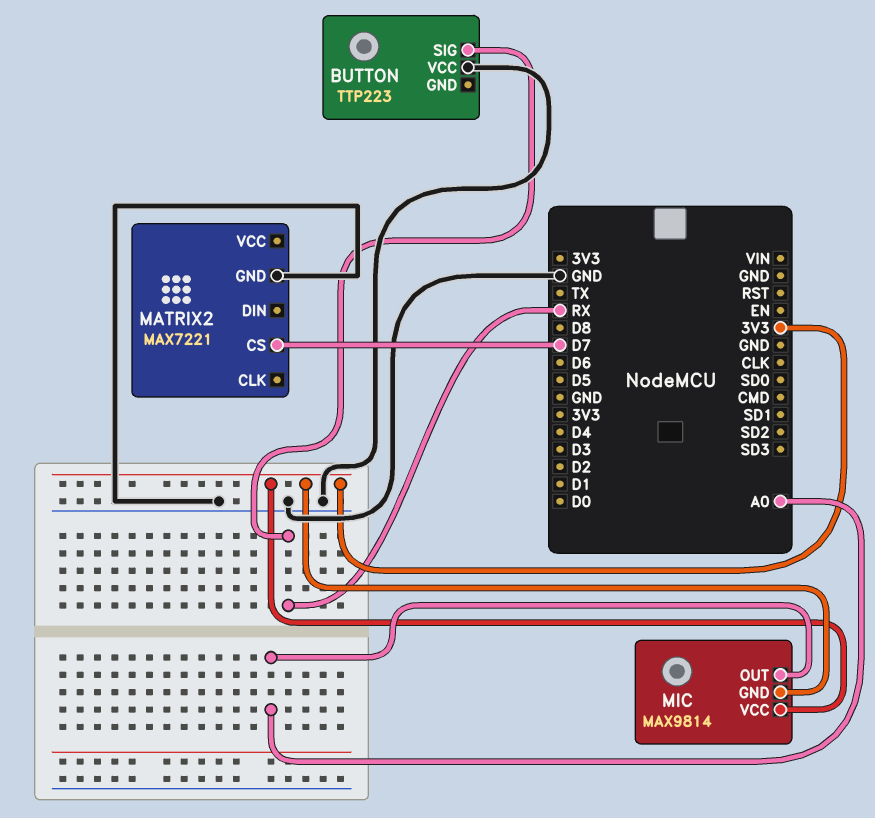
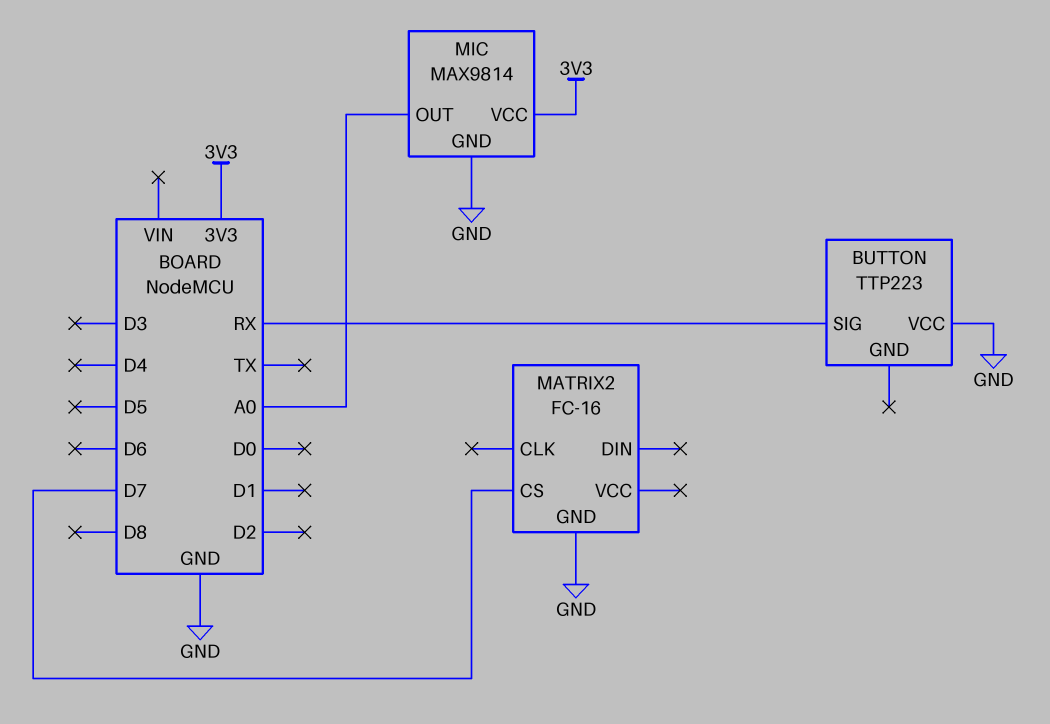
MATRIX2: MAX7221 -> FC-16
MIC pin GND: 3V3 -> GND

